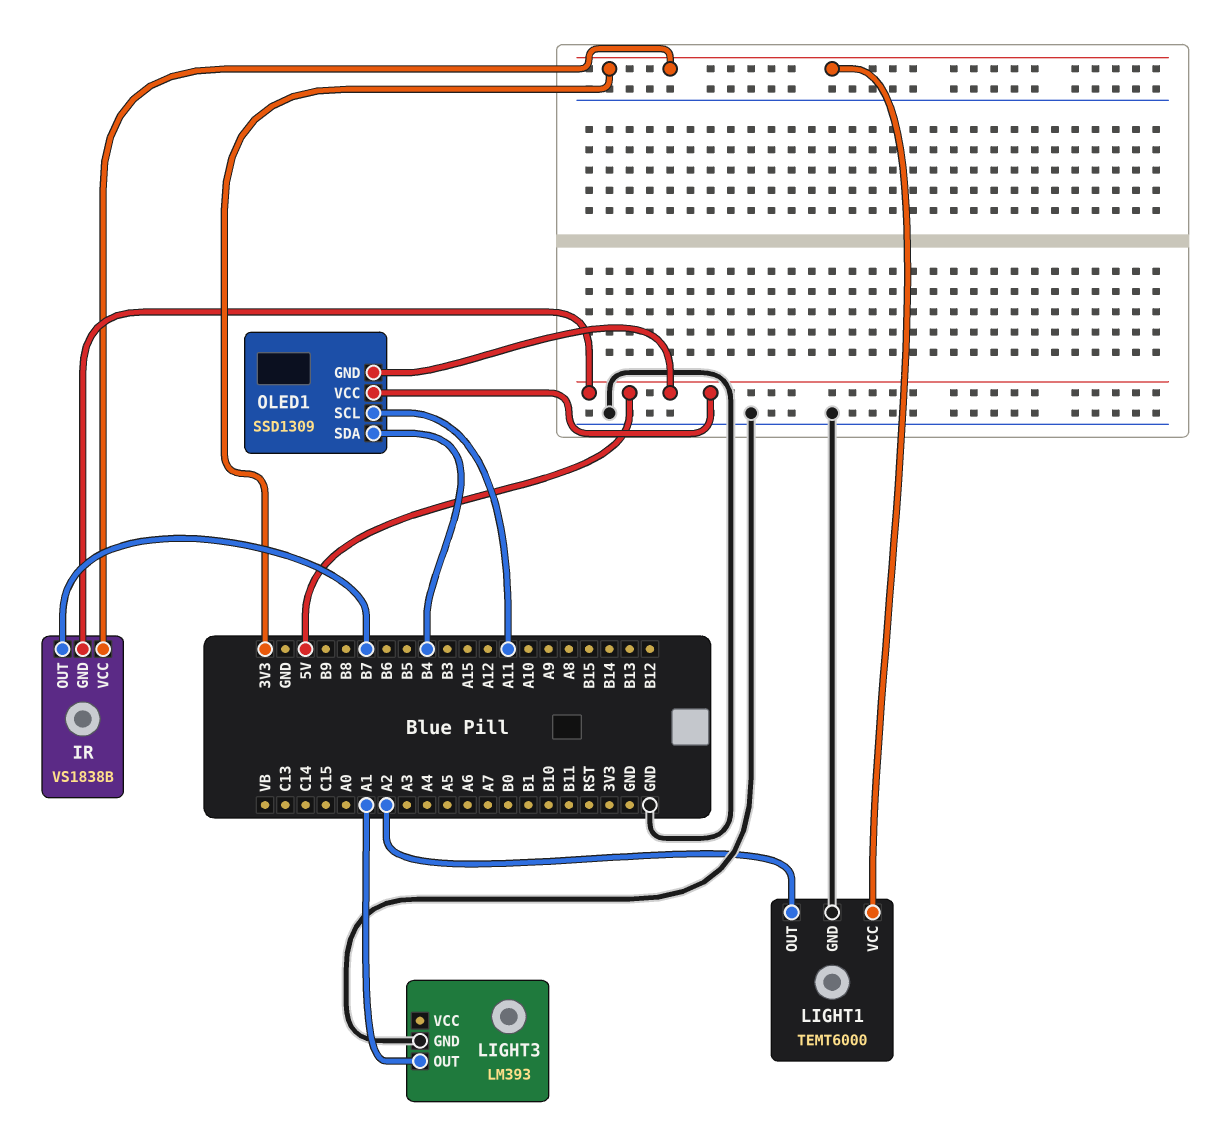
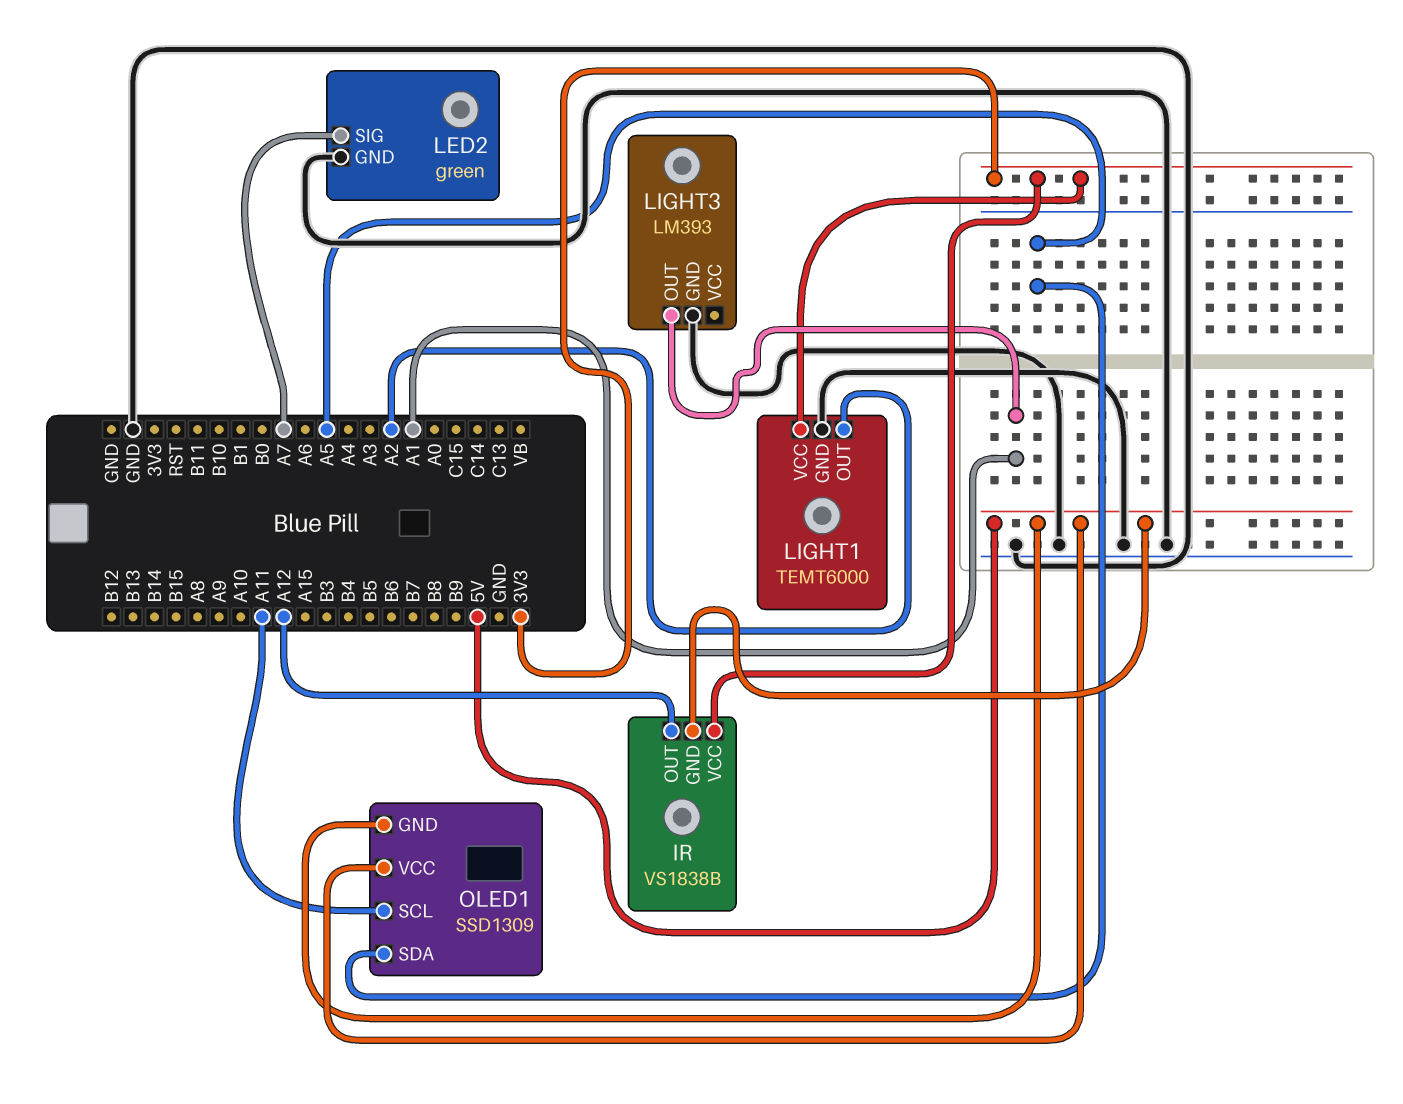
IR pin OUT: B7 -> A12
LED2: none -> green
LED2 pin GND: none -> GND
LED2 pin SIG: none -> A7
OLED1 pin SDA: B4 -> A5

